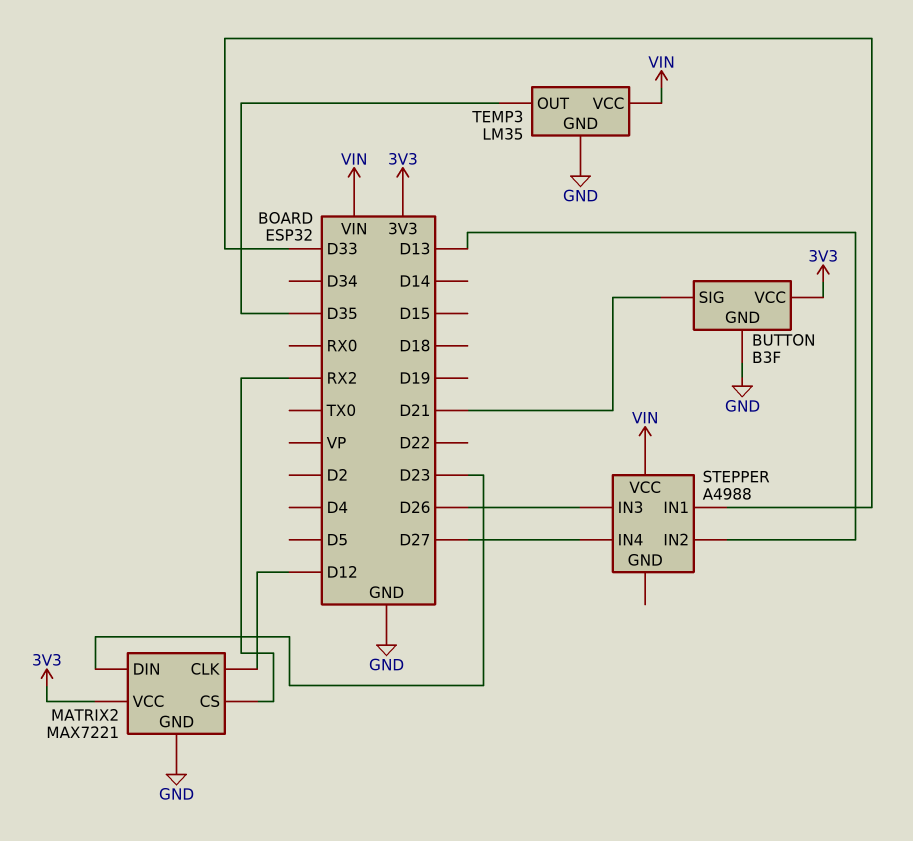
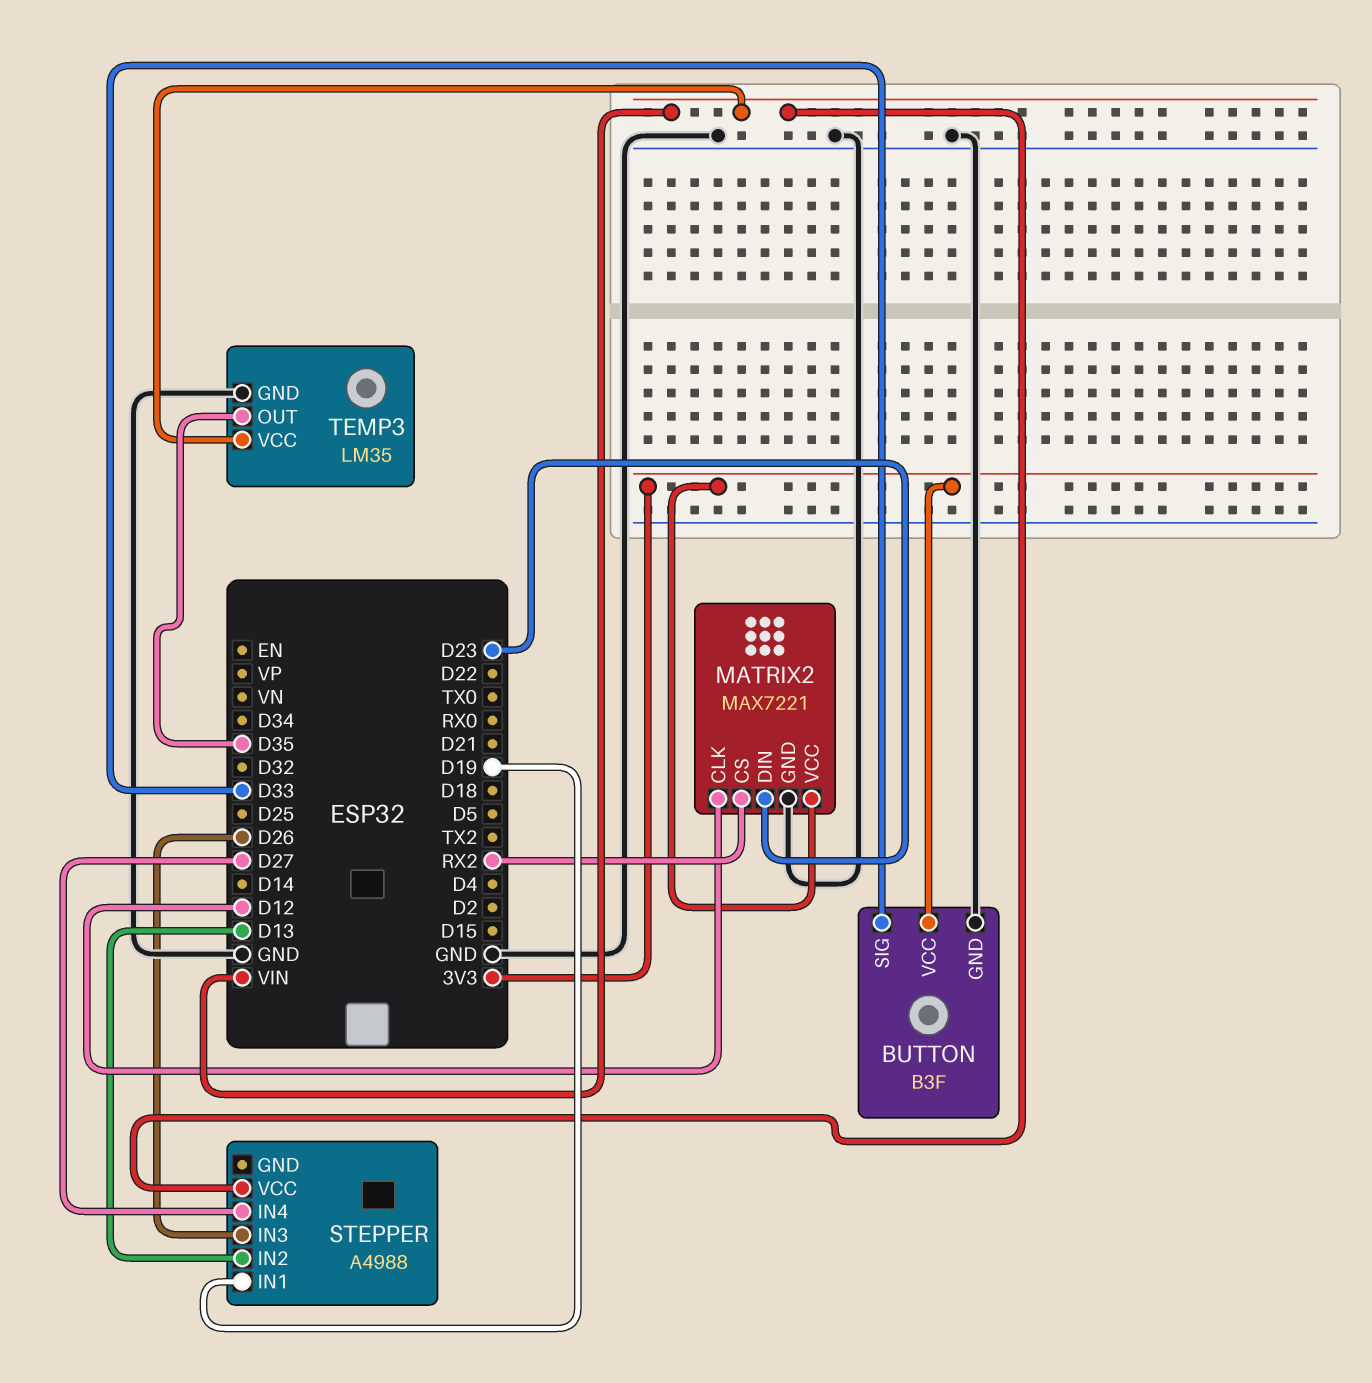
BUTTON pin SIG: D21 -> D33
STEPPER pin IN1: D33 -> D19

